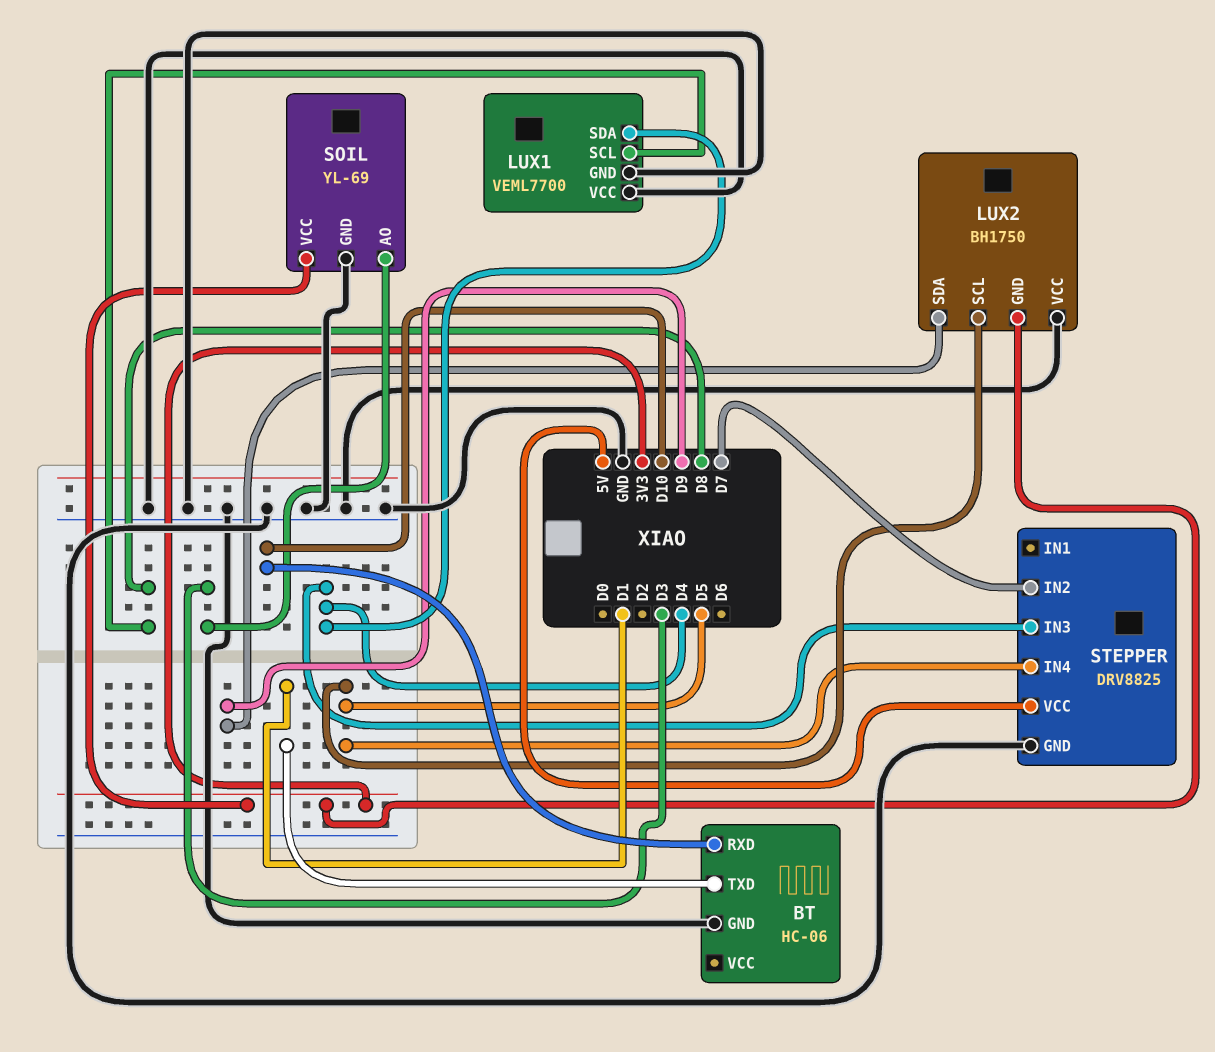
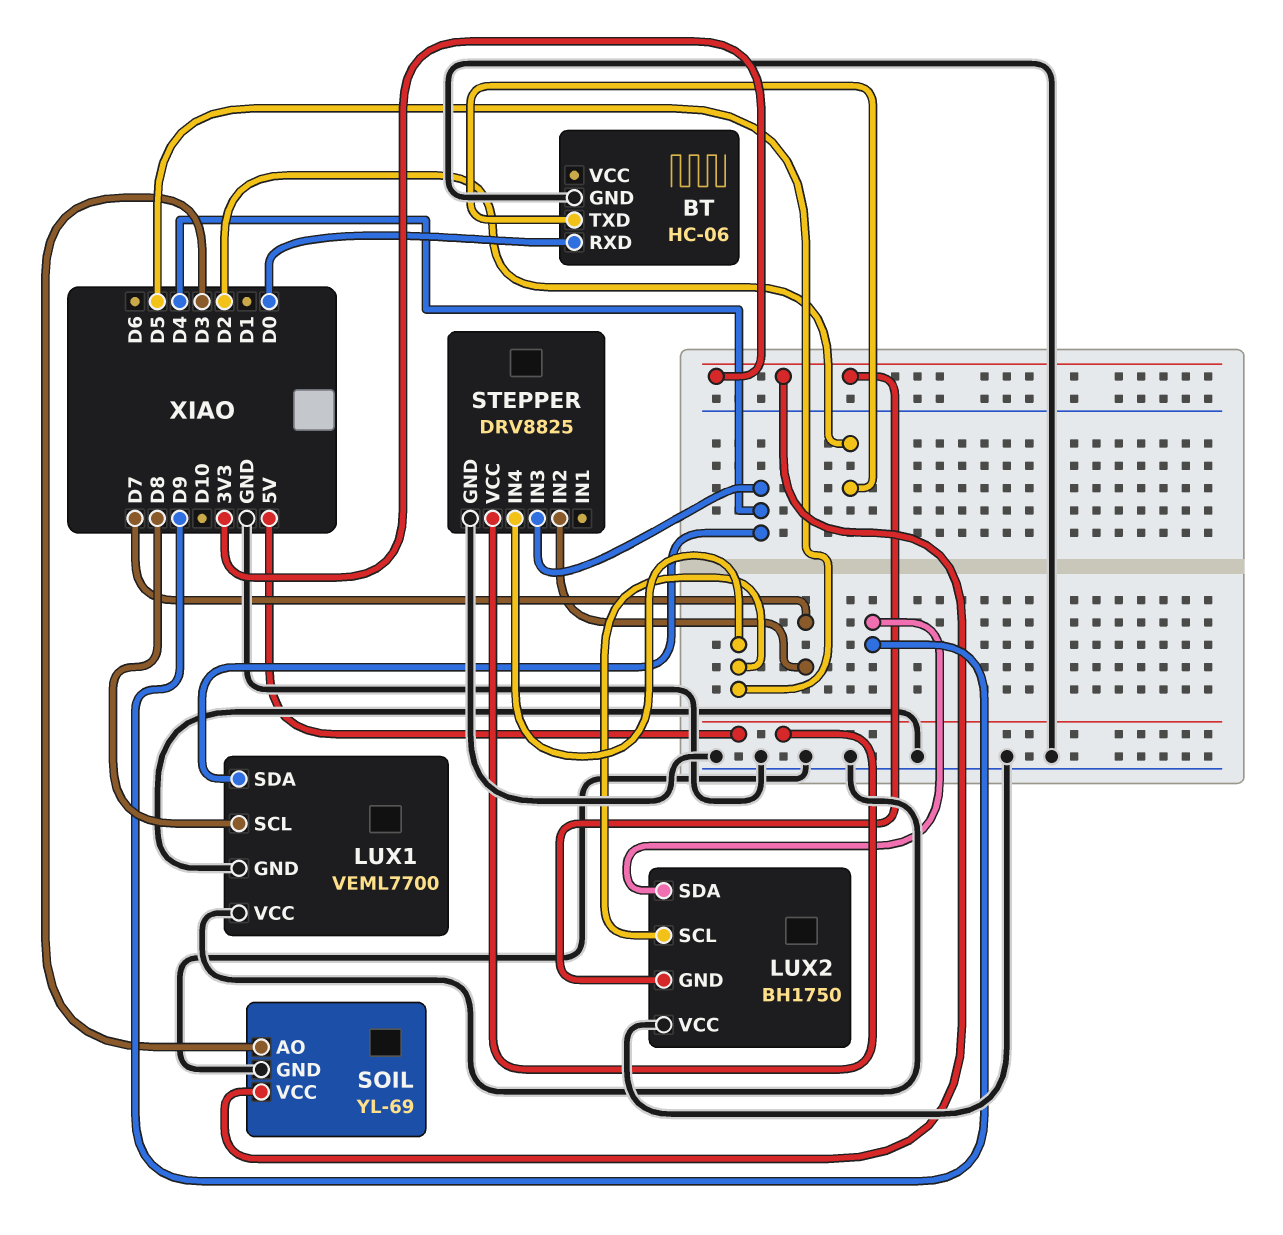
BT pin RXD: D10 -> D0
BT pin TXD: D1 -> D2

